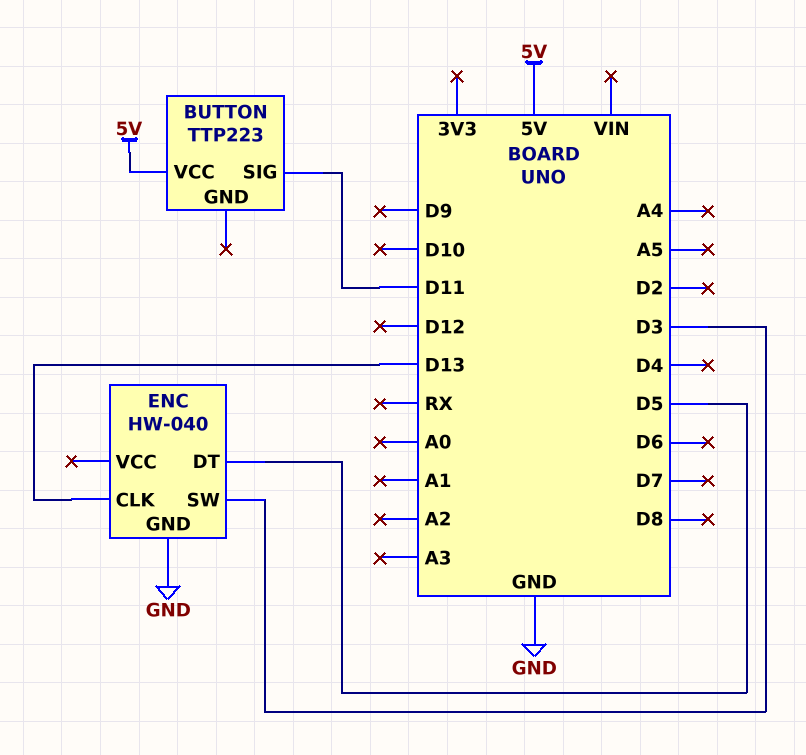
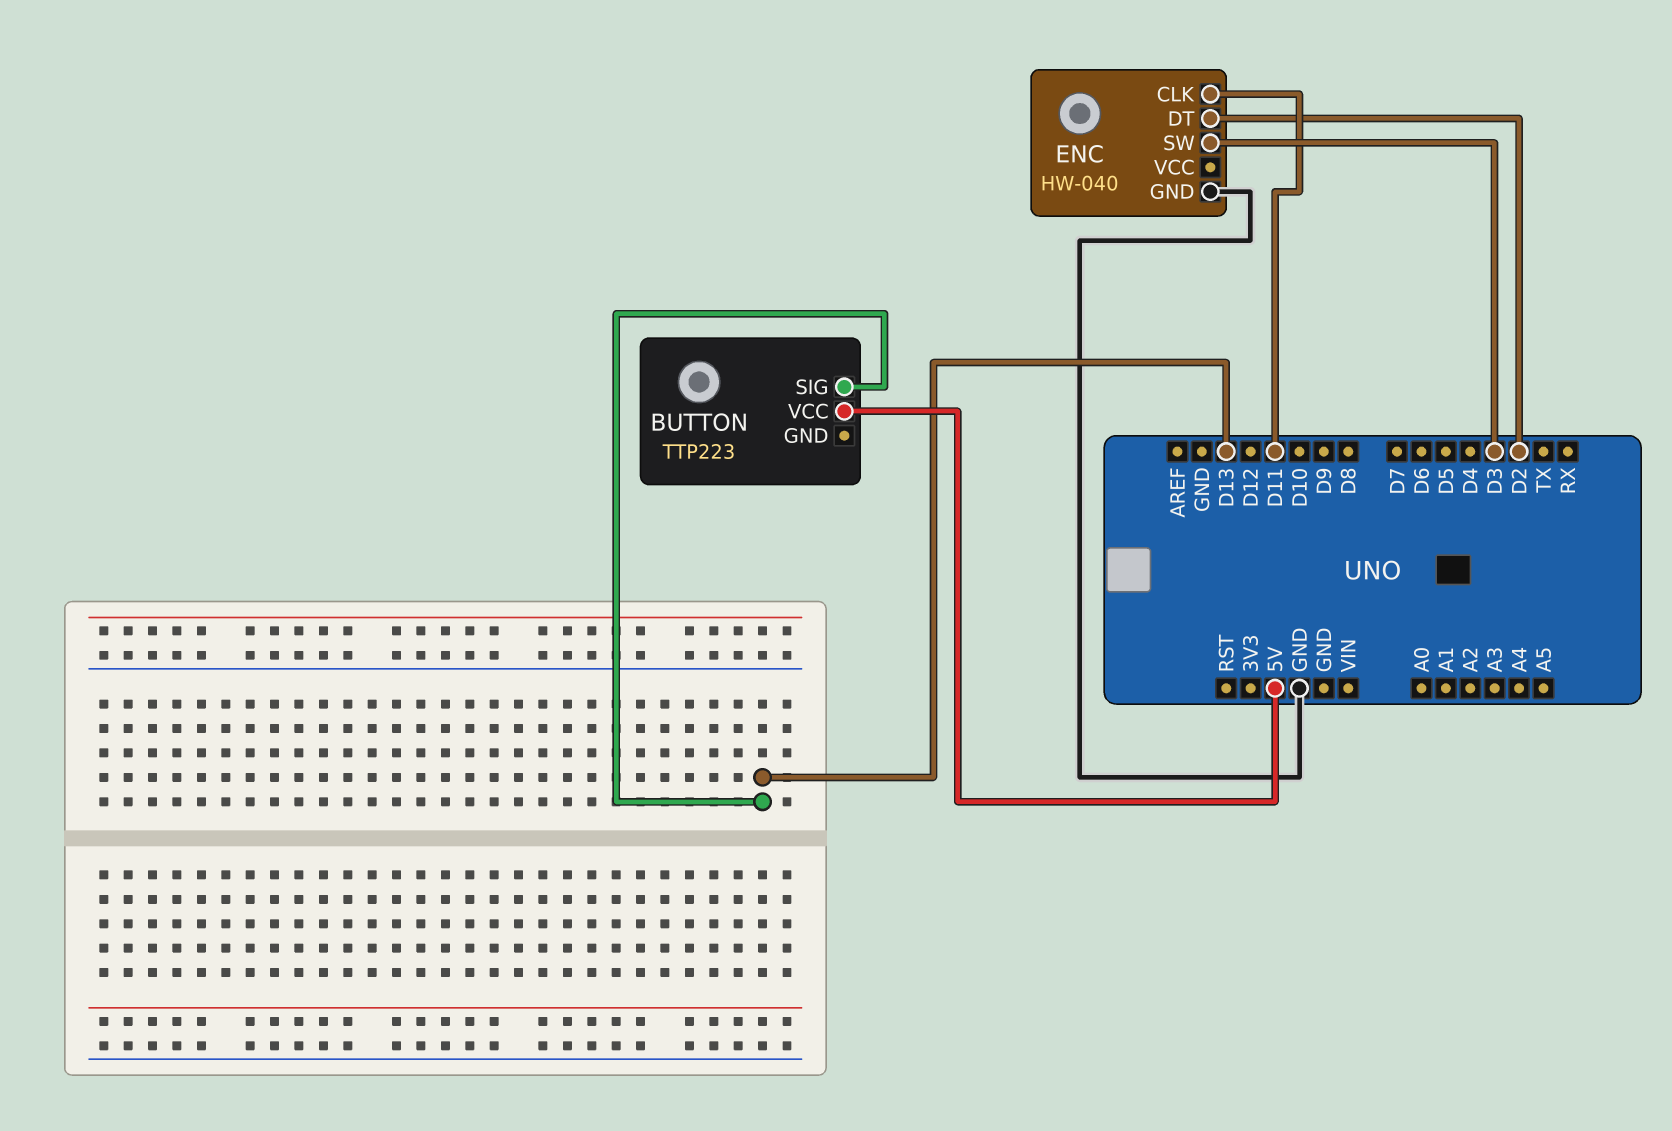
BUTTON pin SIG: D11 -> D13
ENC pin CLK: D13 -> D11
ENC pin DT: D5 -> D2

